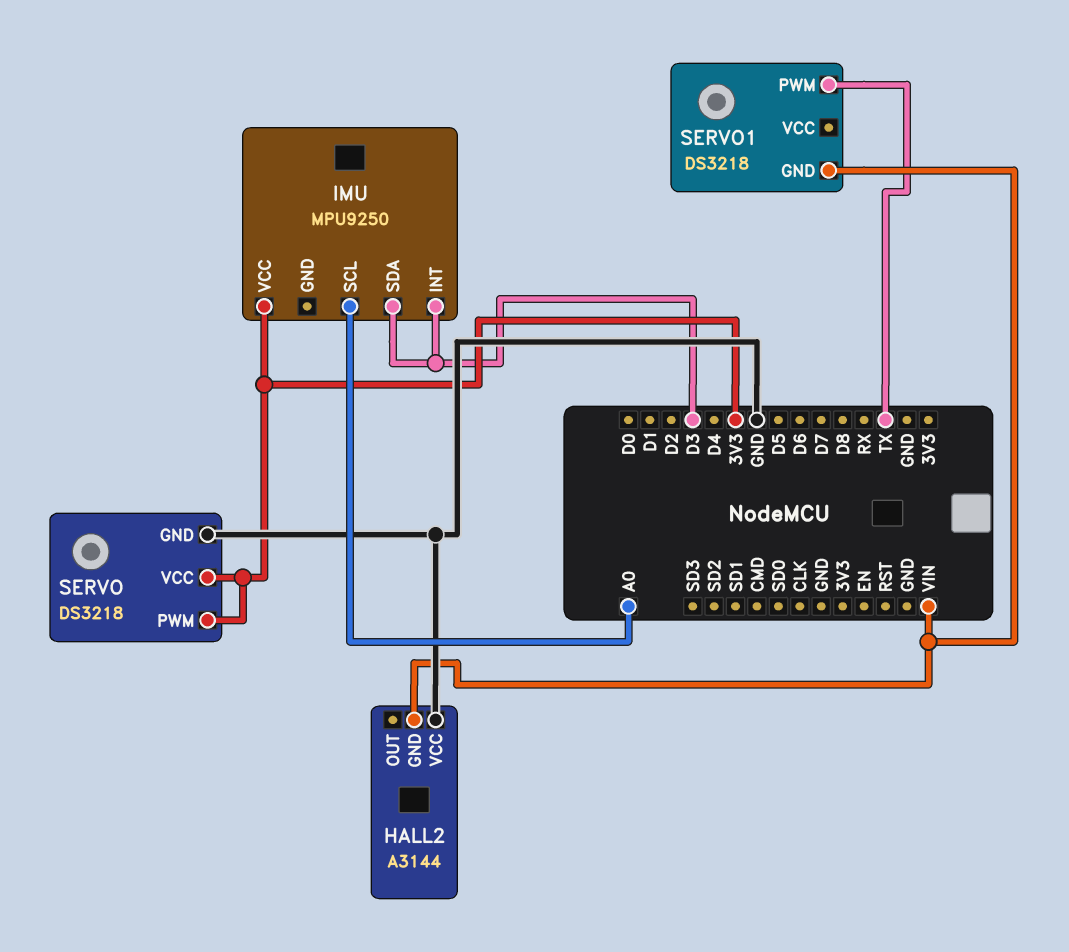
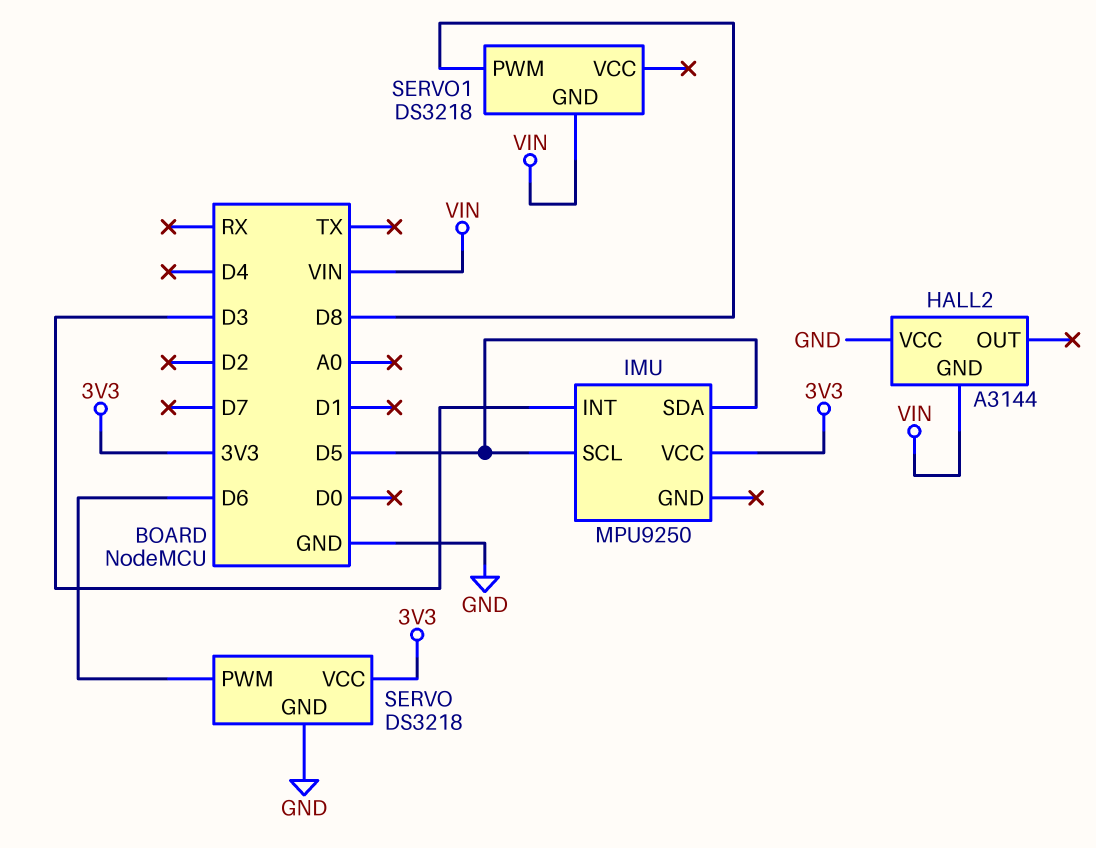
IMU pin SCL: A0 -> D5
IMU pin SDA: D3 -> D5
SERVO pin PWM: 3V3 -> D6
SERVO1 pin PWM: TX -> D8

